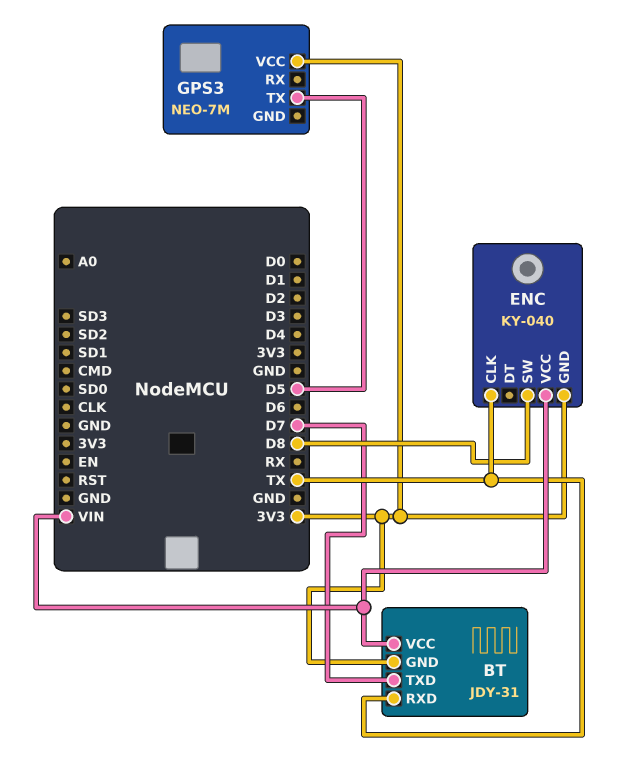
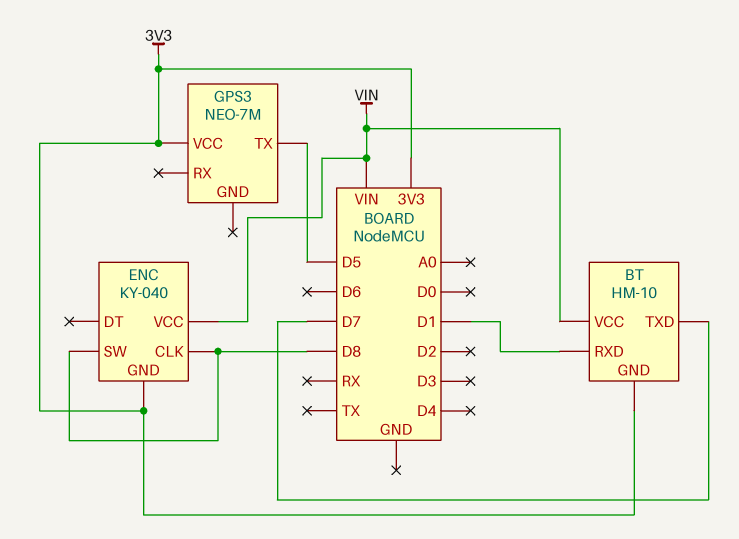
BT: JDY-31 -> HM-10
BT pin RXD: TX -> D1
ENC pin CLK: TX -> D8

